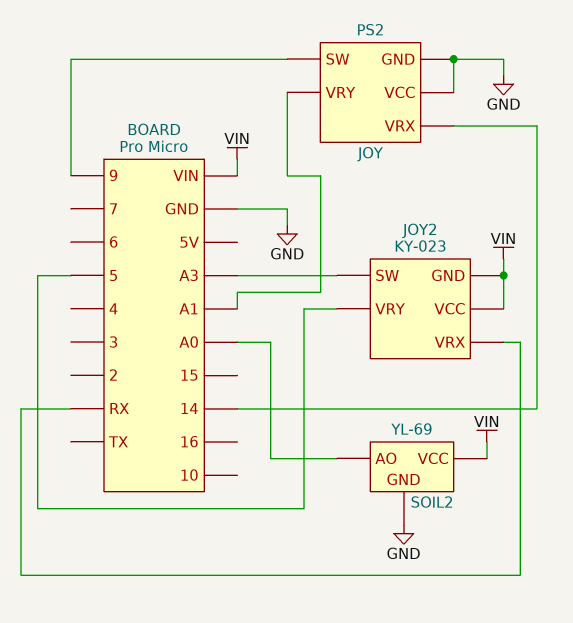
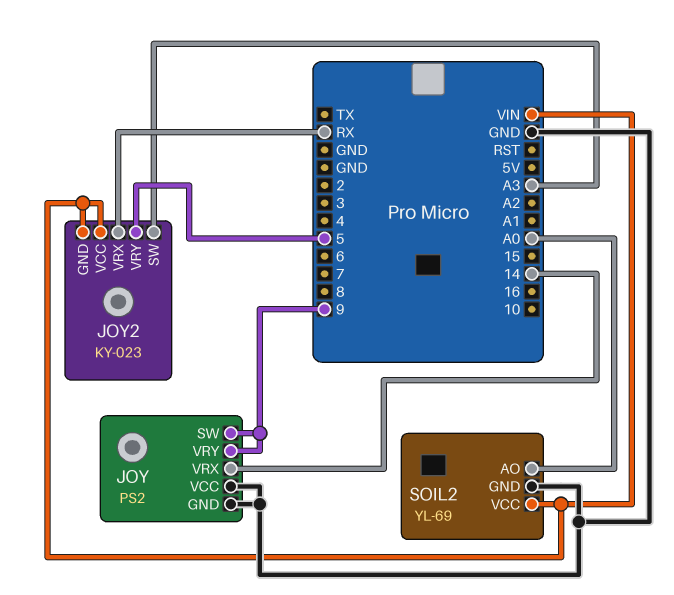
JOY pin VRY: A1 -> 9

